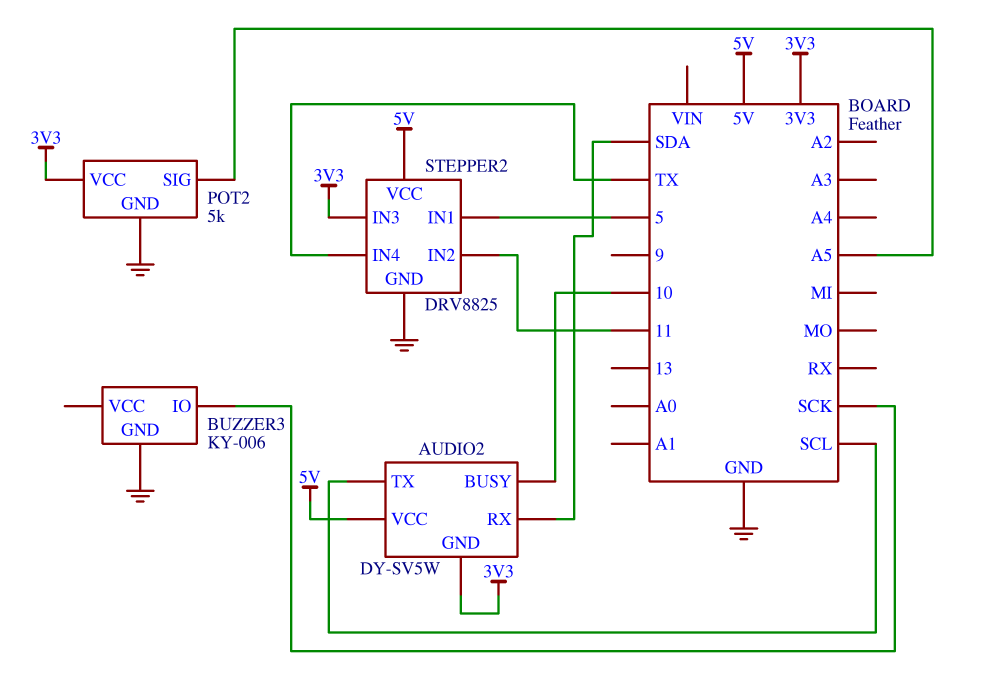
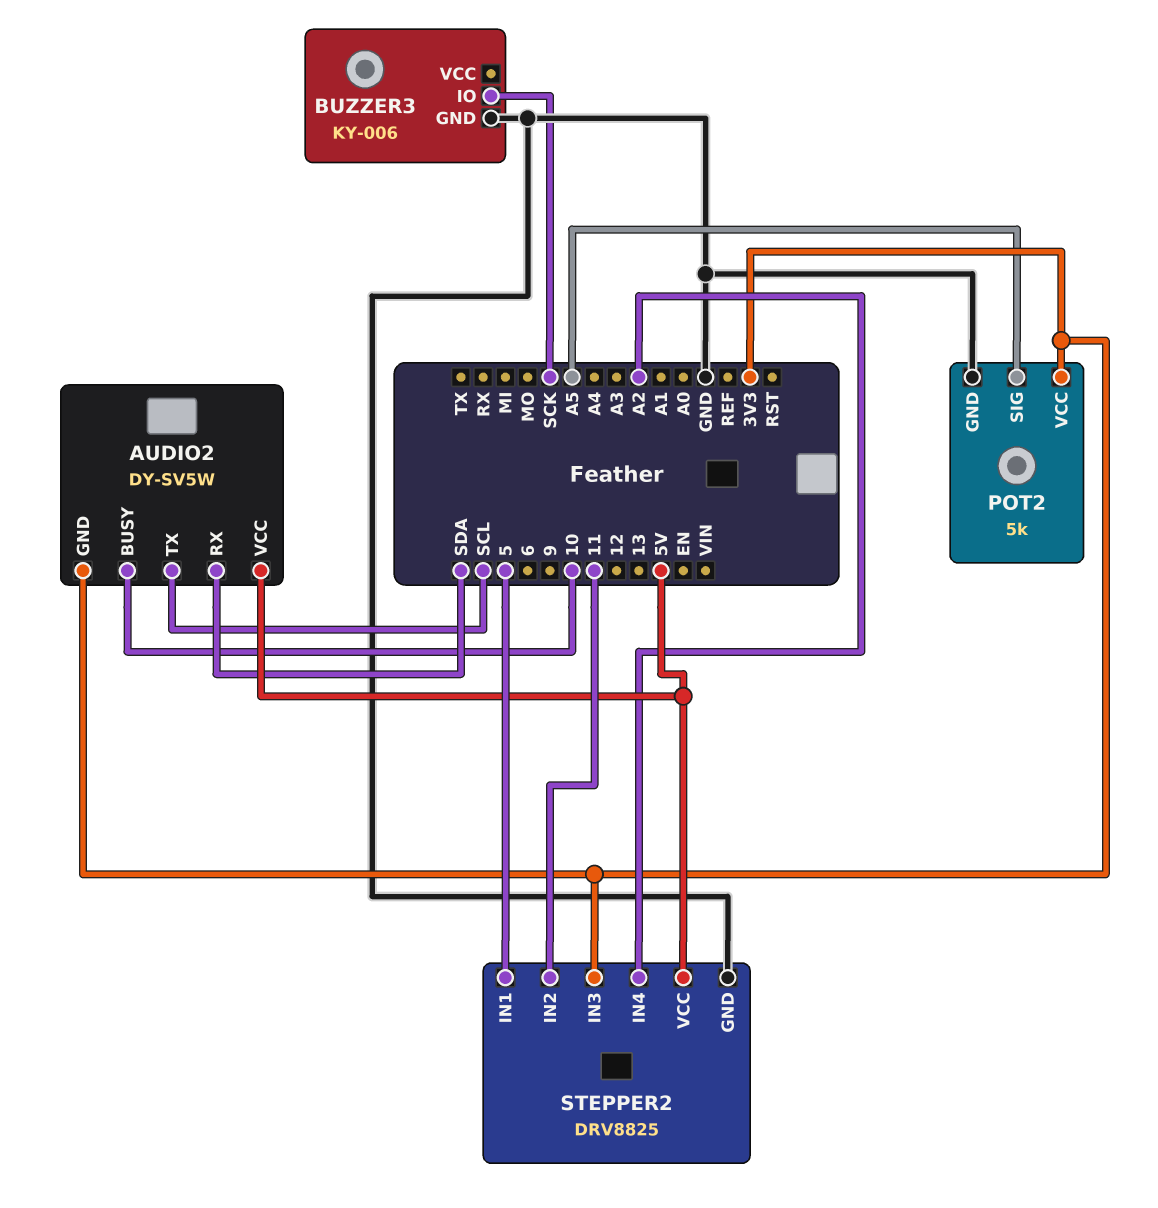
STEPPER2 pin IN4: TX -> A2

